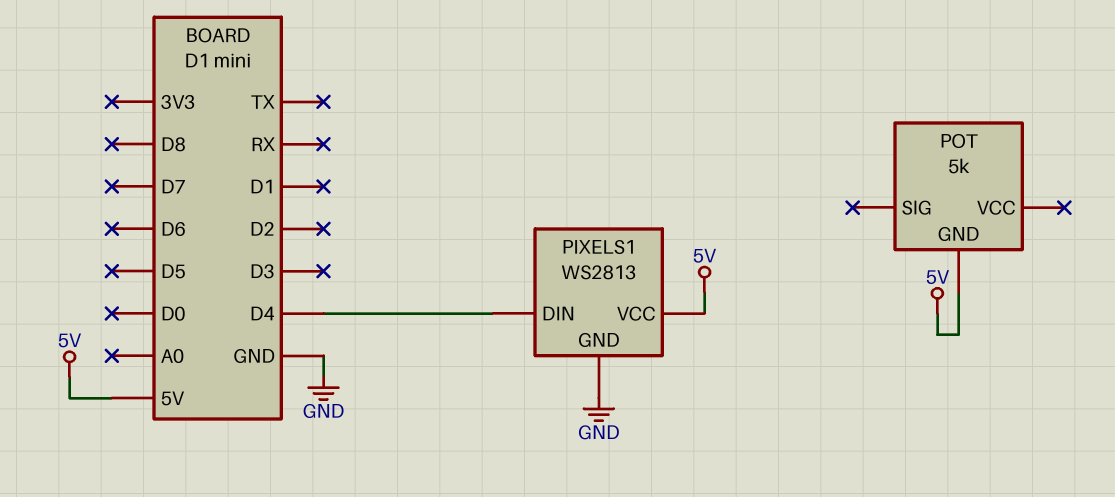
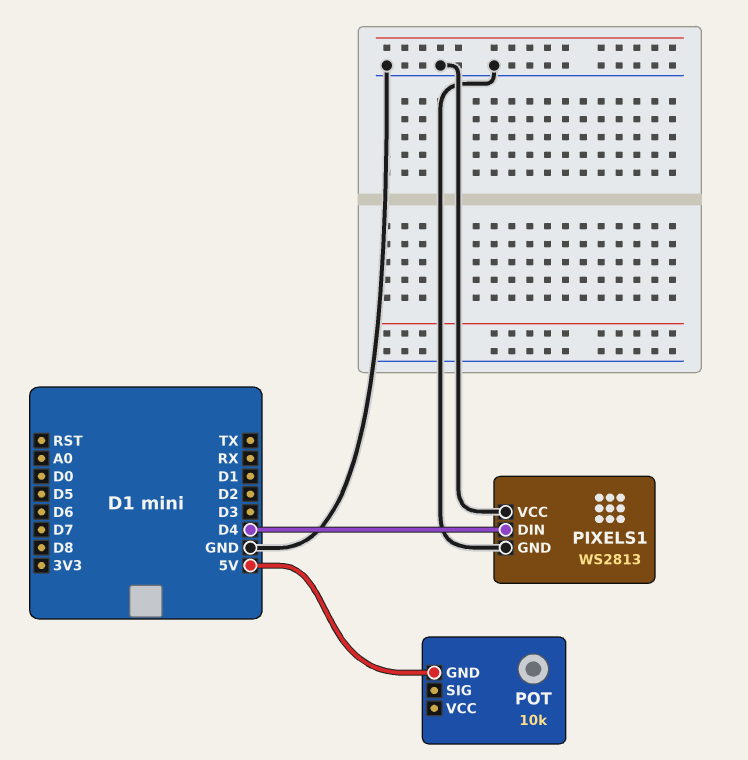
PIXELS1 pin VCC: 5V -> GND
POT: 5k -> 10k

